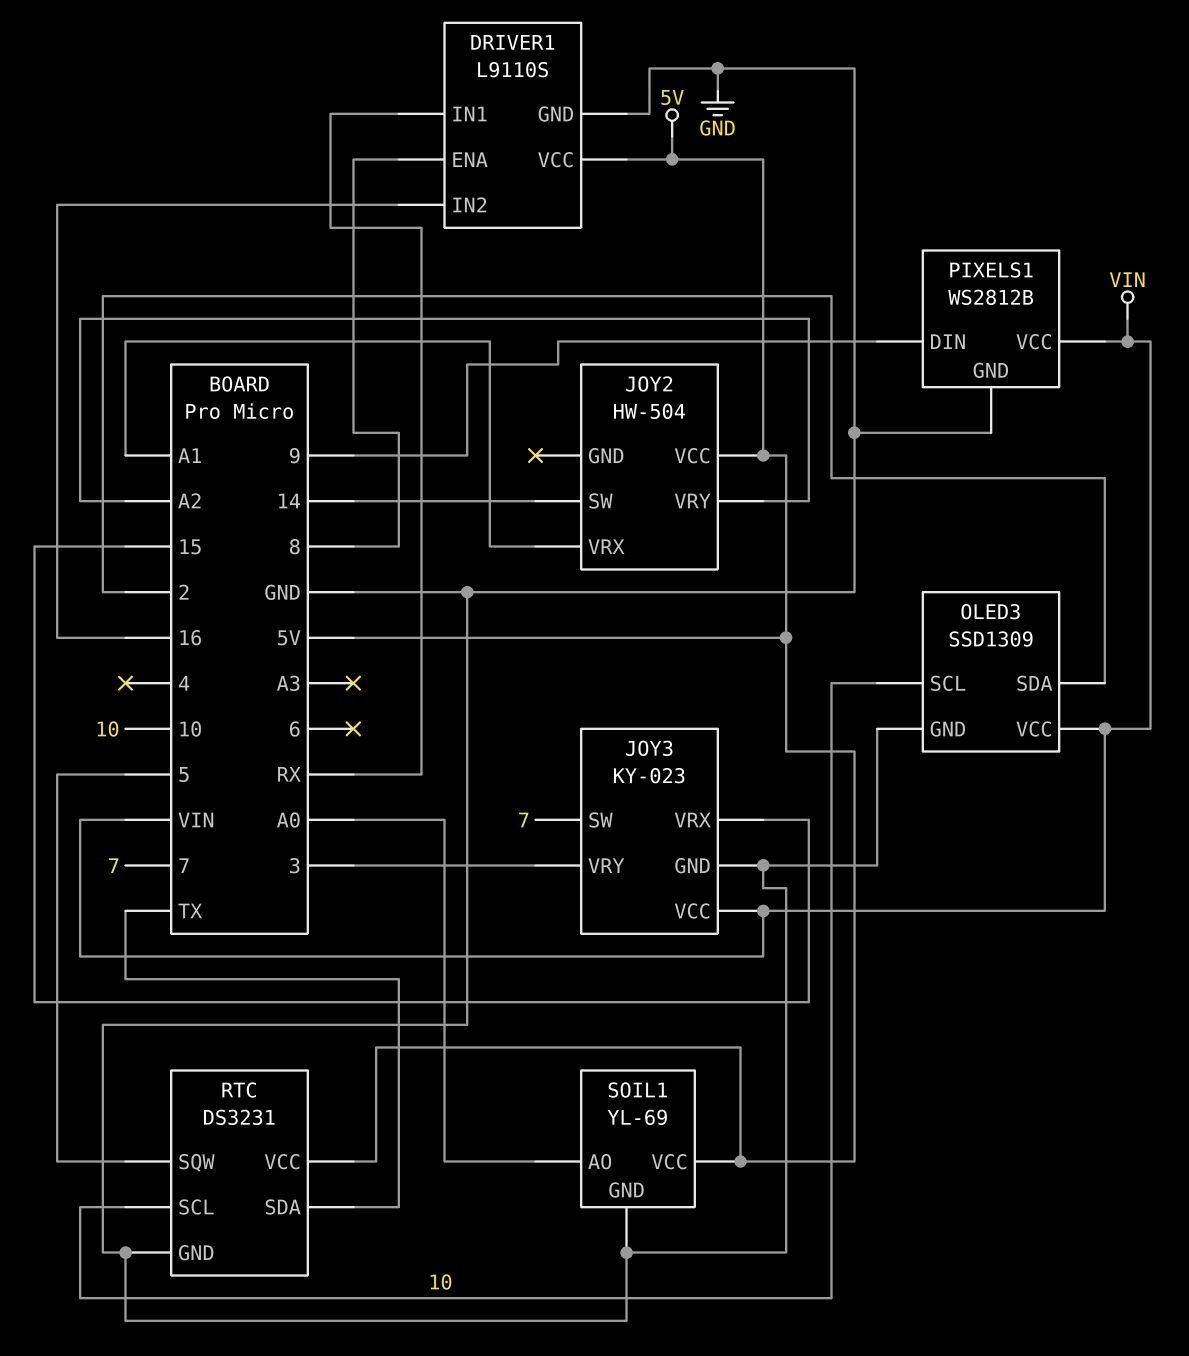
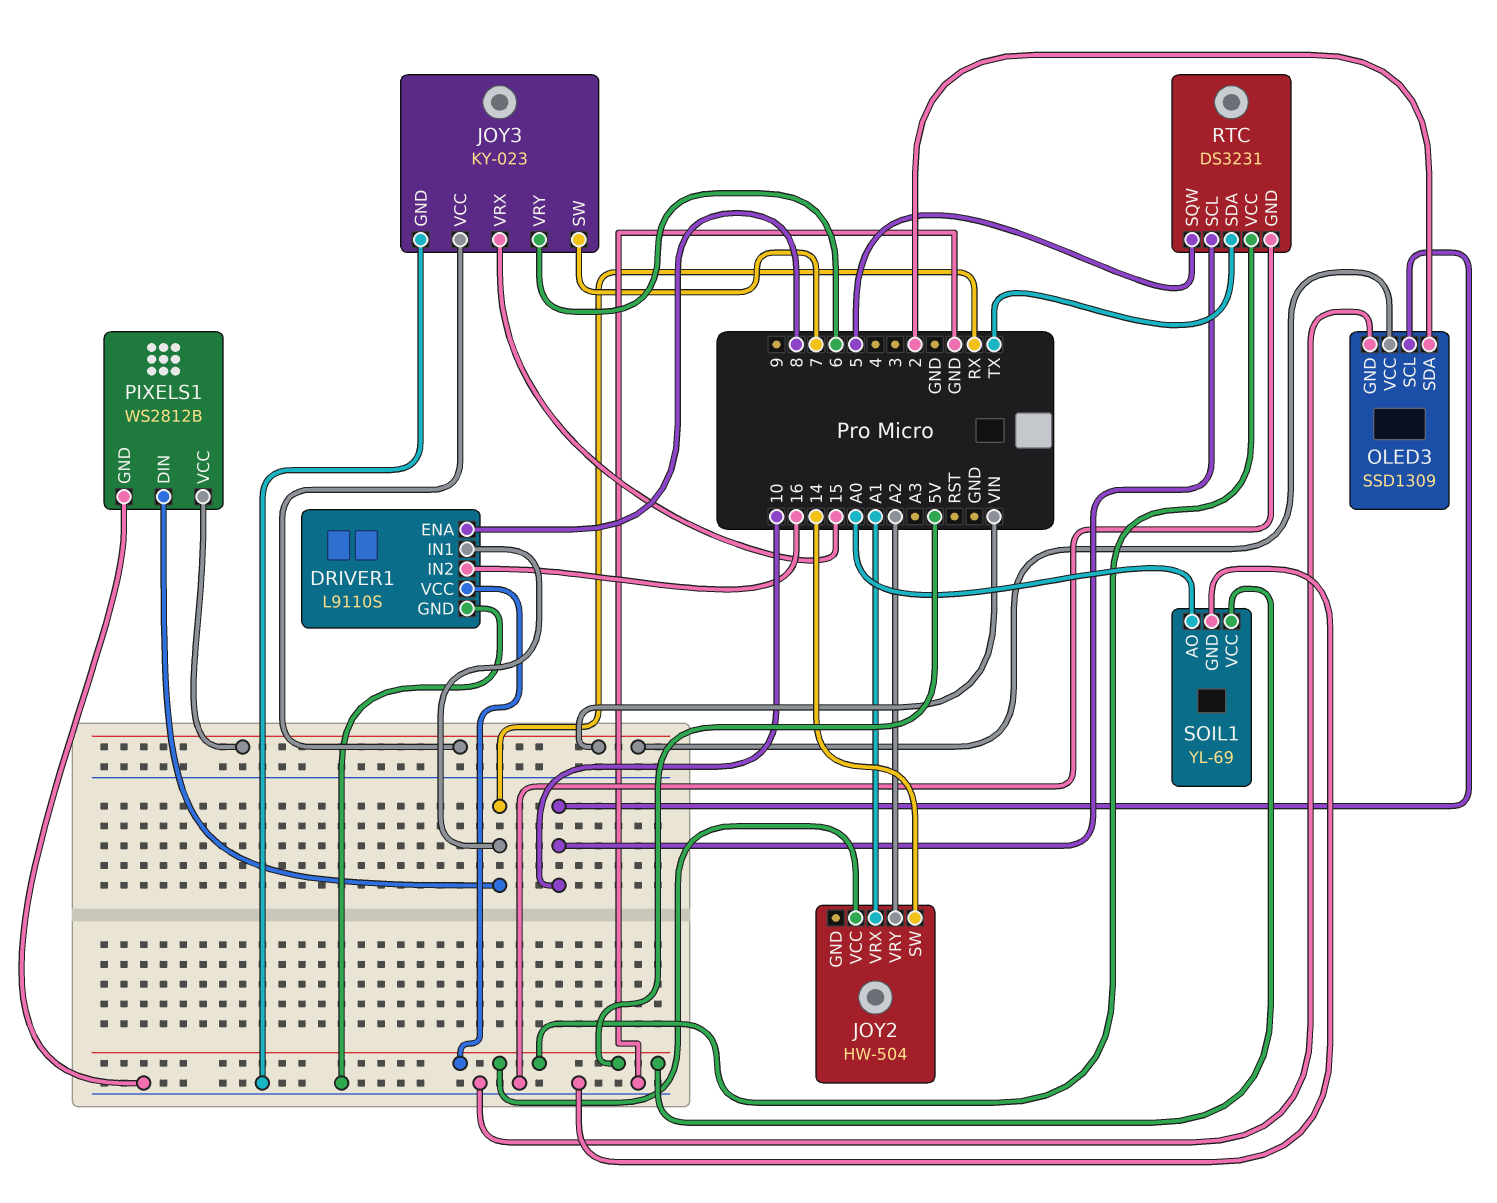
JOY3 pin VRY: 3 -> 6
PIXELS1 pin DIN: 9 -> RX

